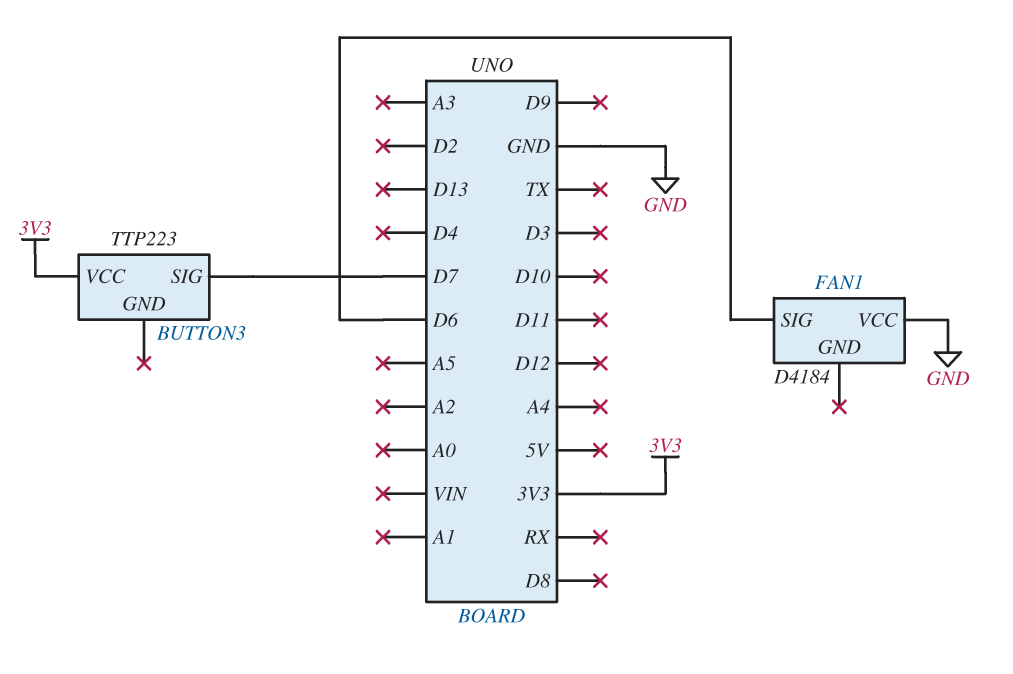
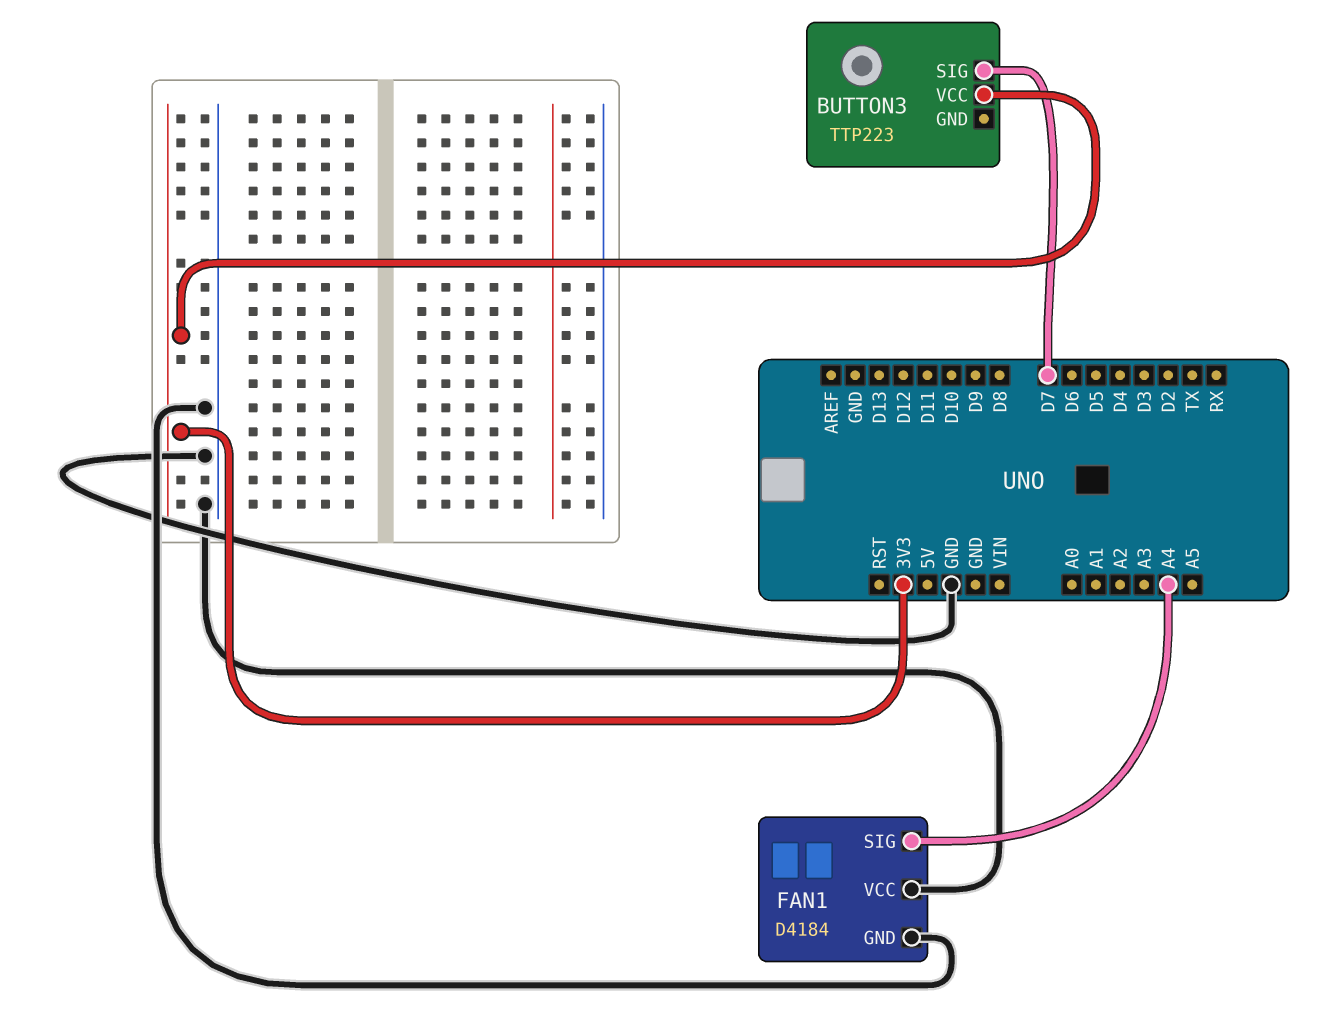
FAN1 pin GND: none -> GND
FAN1 pin SIG: D6 -> A4

